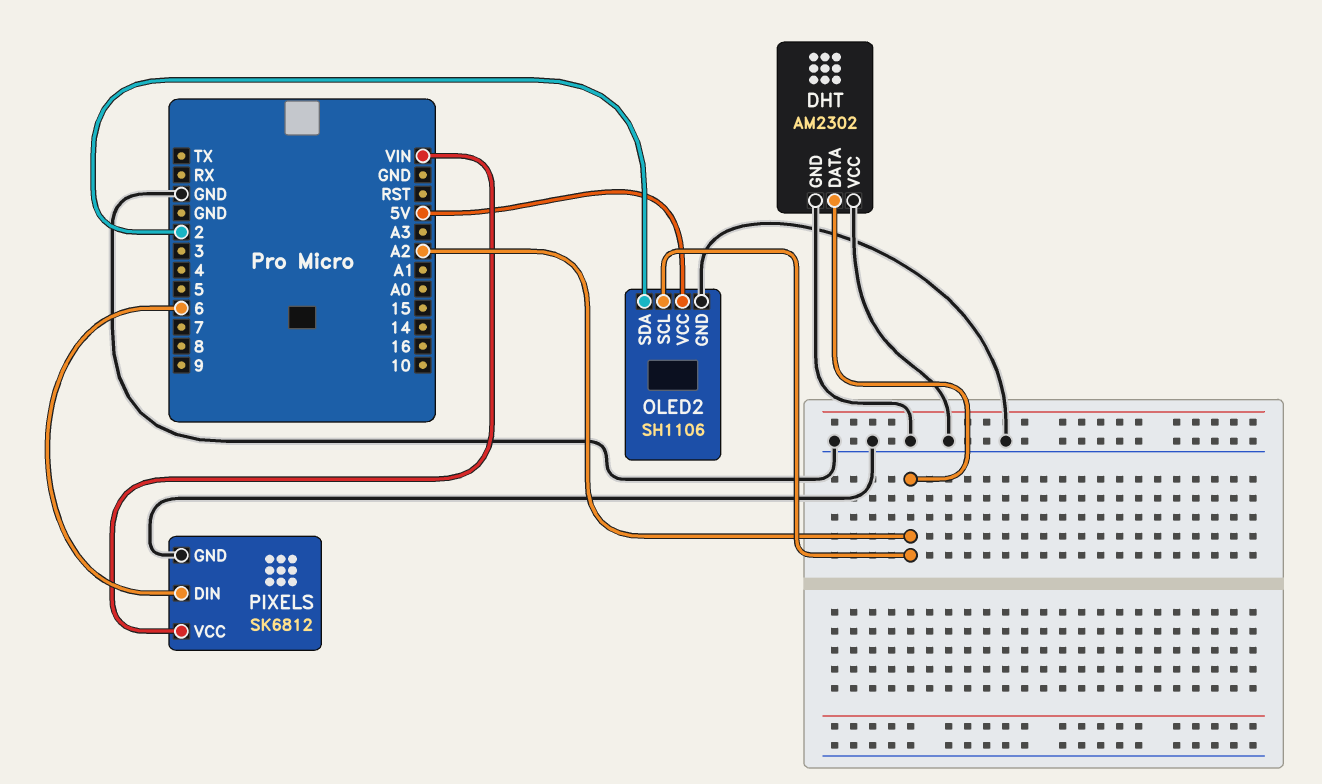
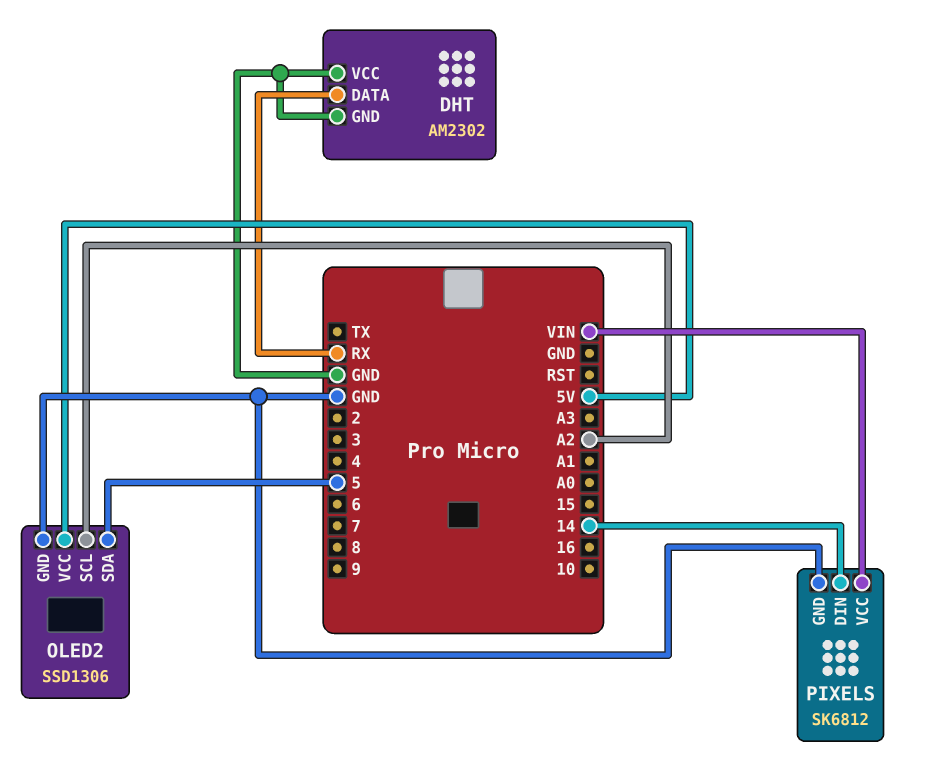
DHT pin DATA: A2 -> RX
OLED2: SH1106 -> SSD1306
OLED2 pin SDA: 2 -> 5
PIXELS pin DIN: 6 -> 14

